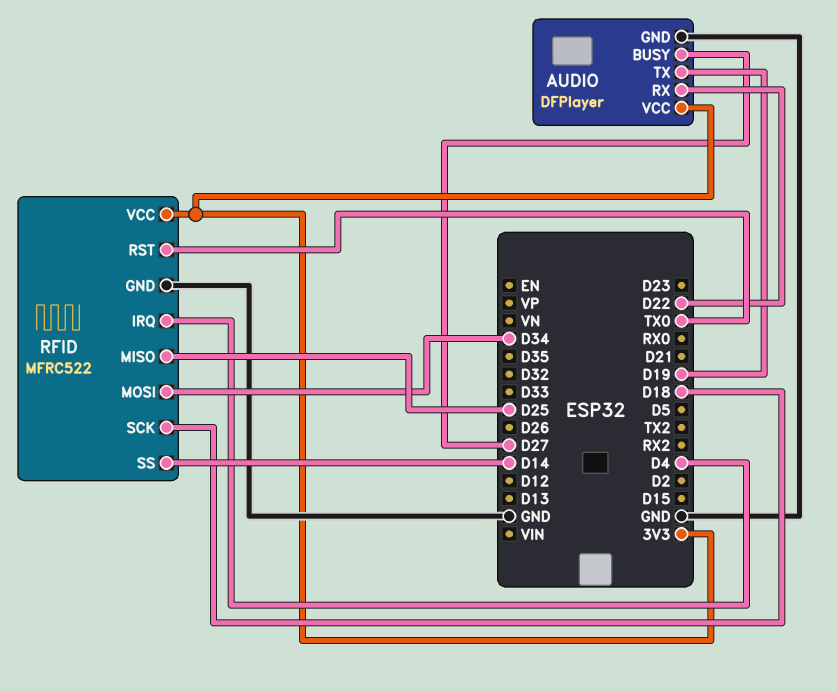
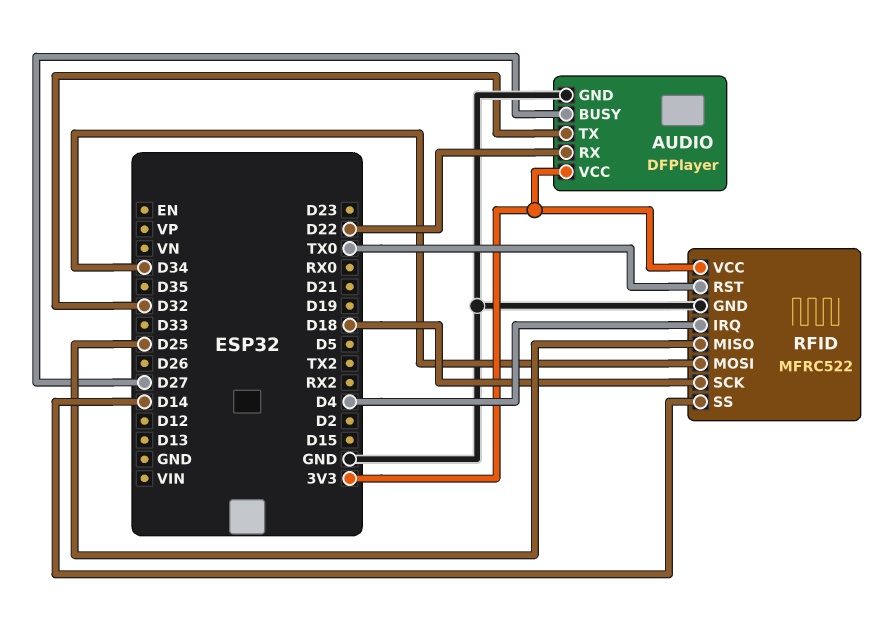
AUDIO pin TX: D19 -> D32

